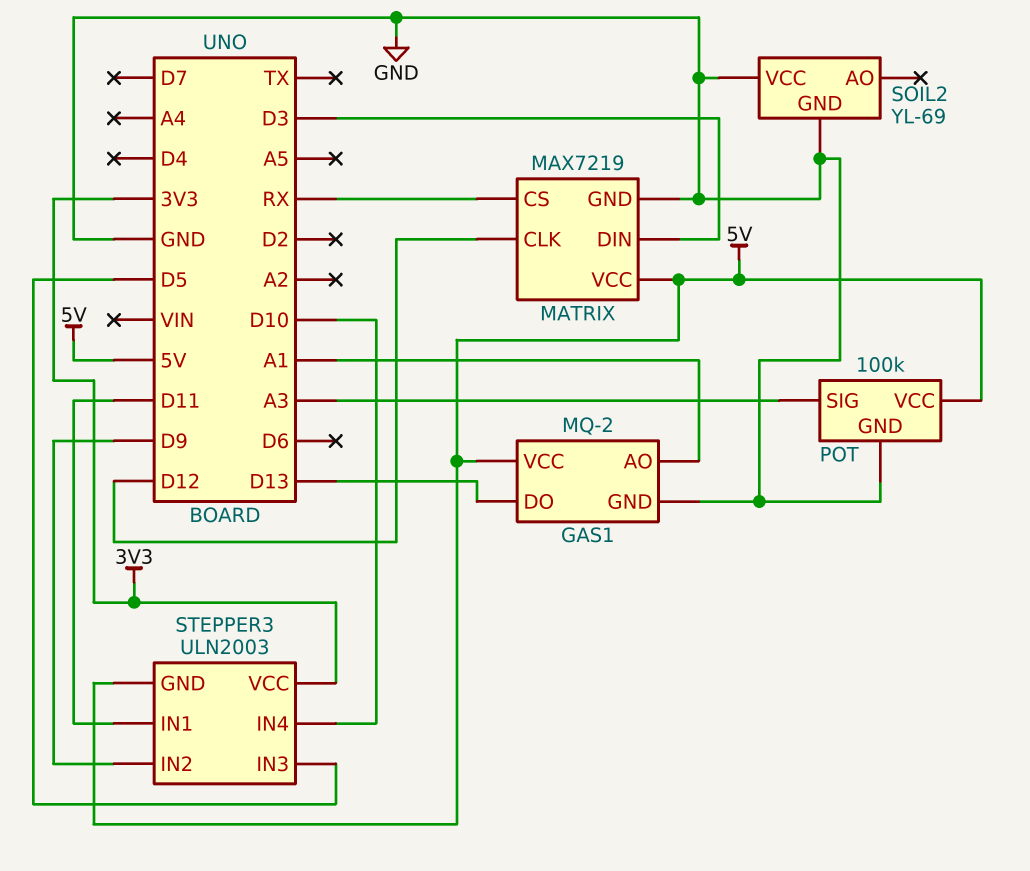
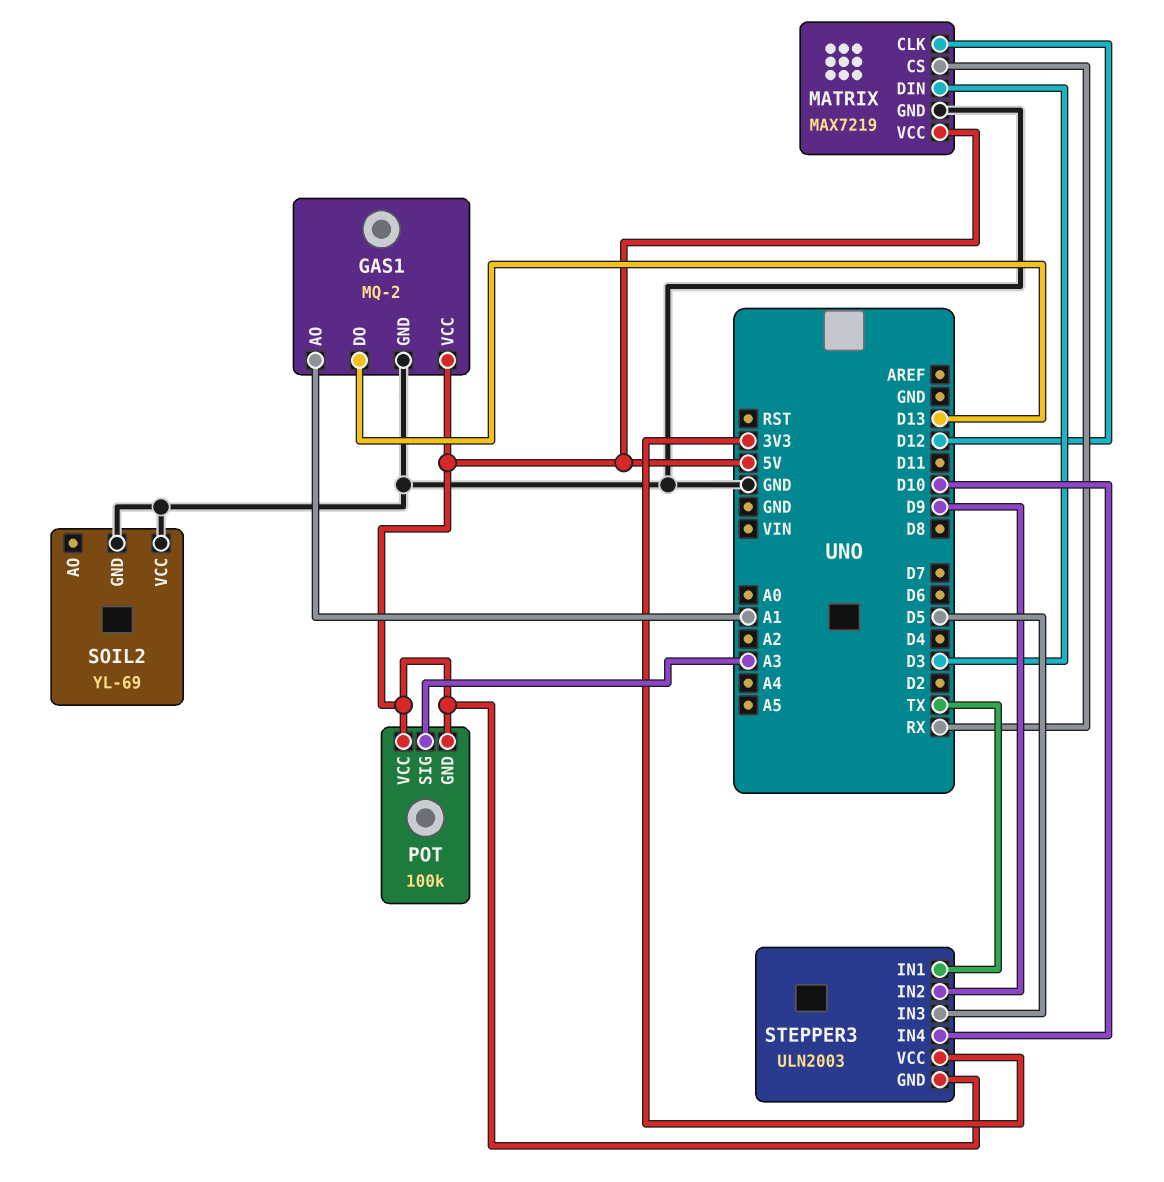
POT pin GND: GND -> 5V
STEPPER3 pin IN1: D11 -> TX

